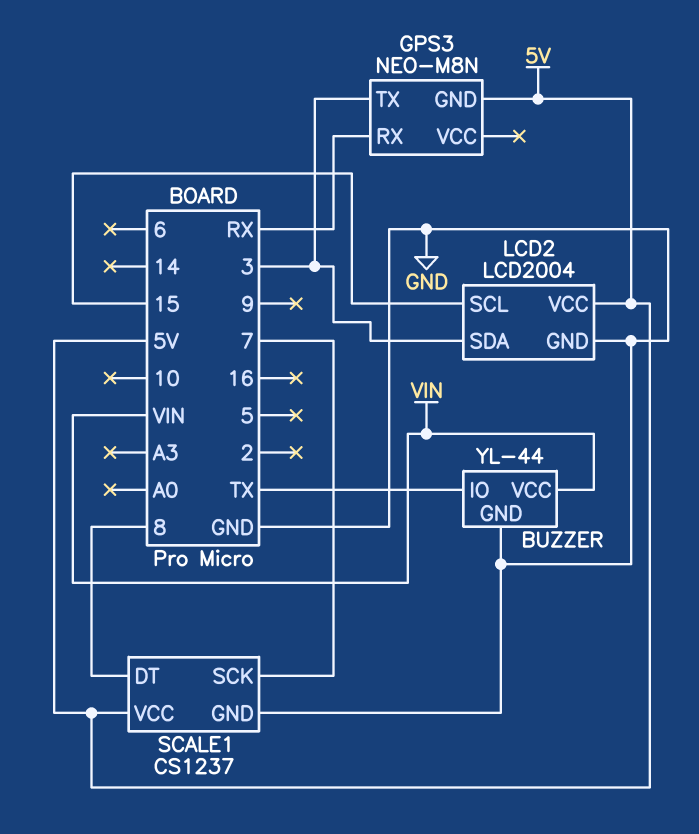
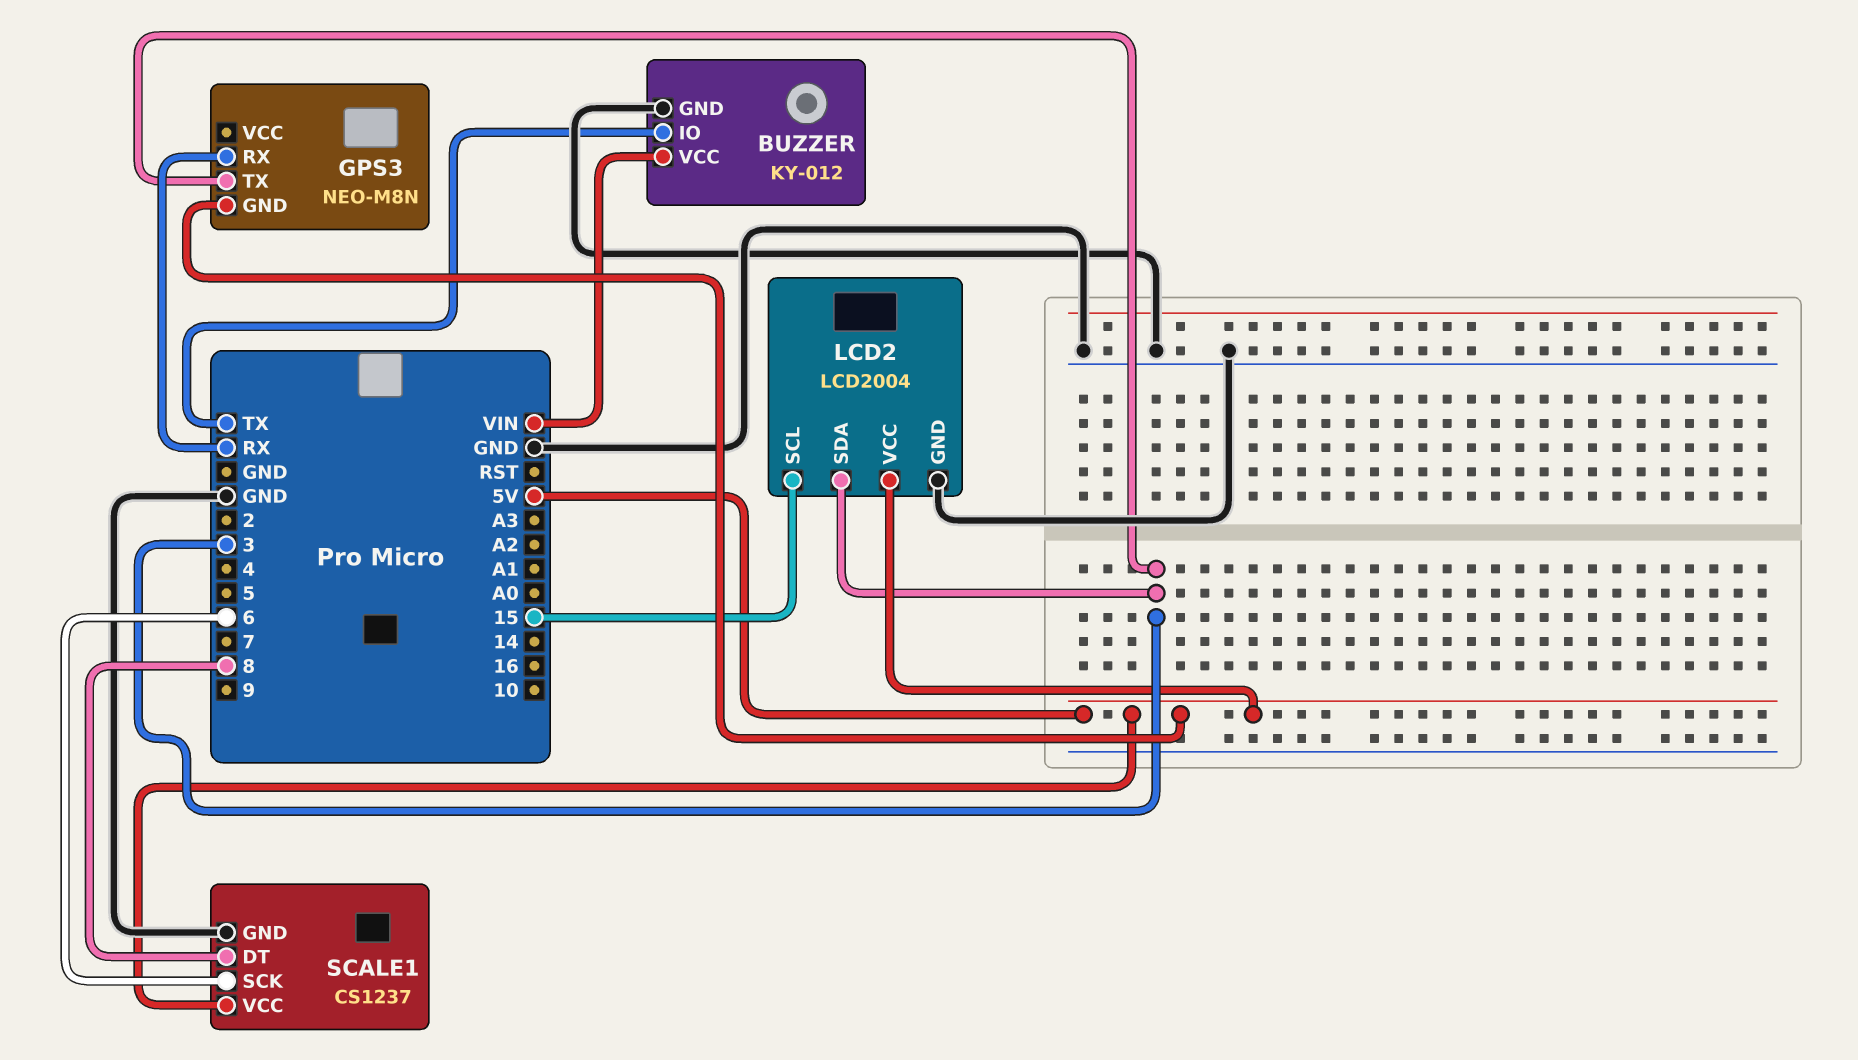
BUZZER: YL-44 -> KY-012
SCALE1 pin SCK: 7 -> 6

